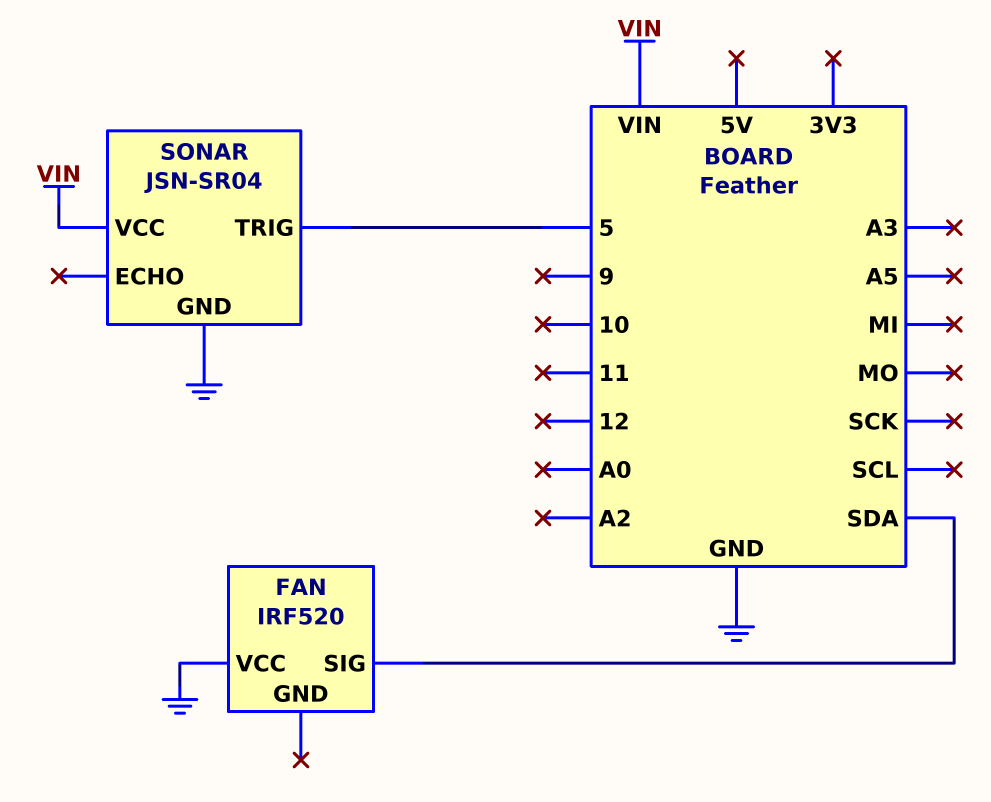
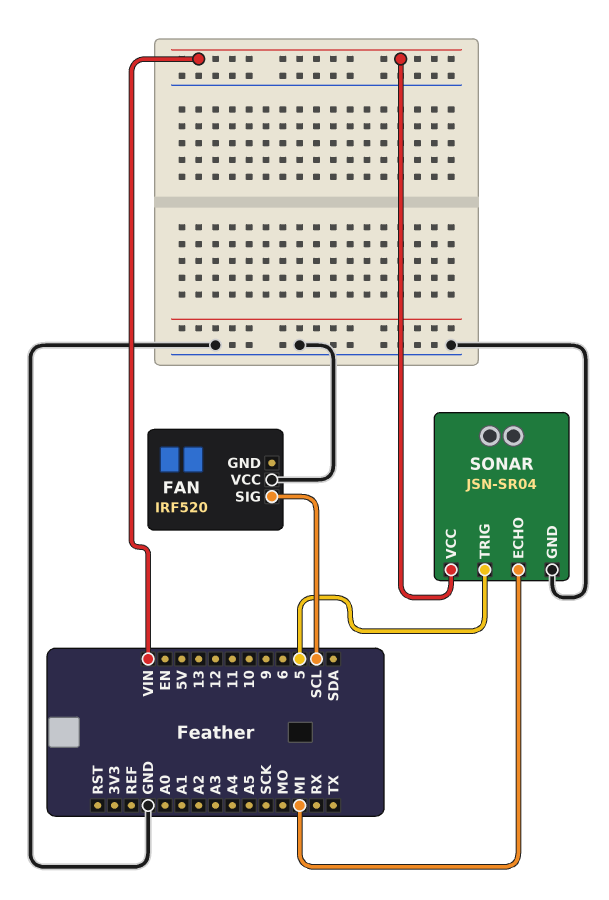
FAN pin SIG: SDA -> SCL
SONAR pin ECHO: none -> MI

